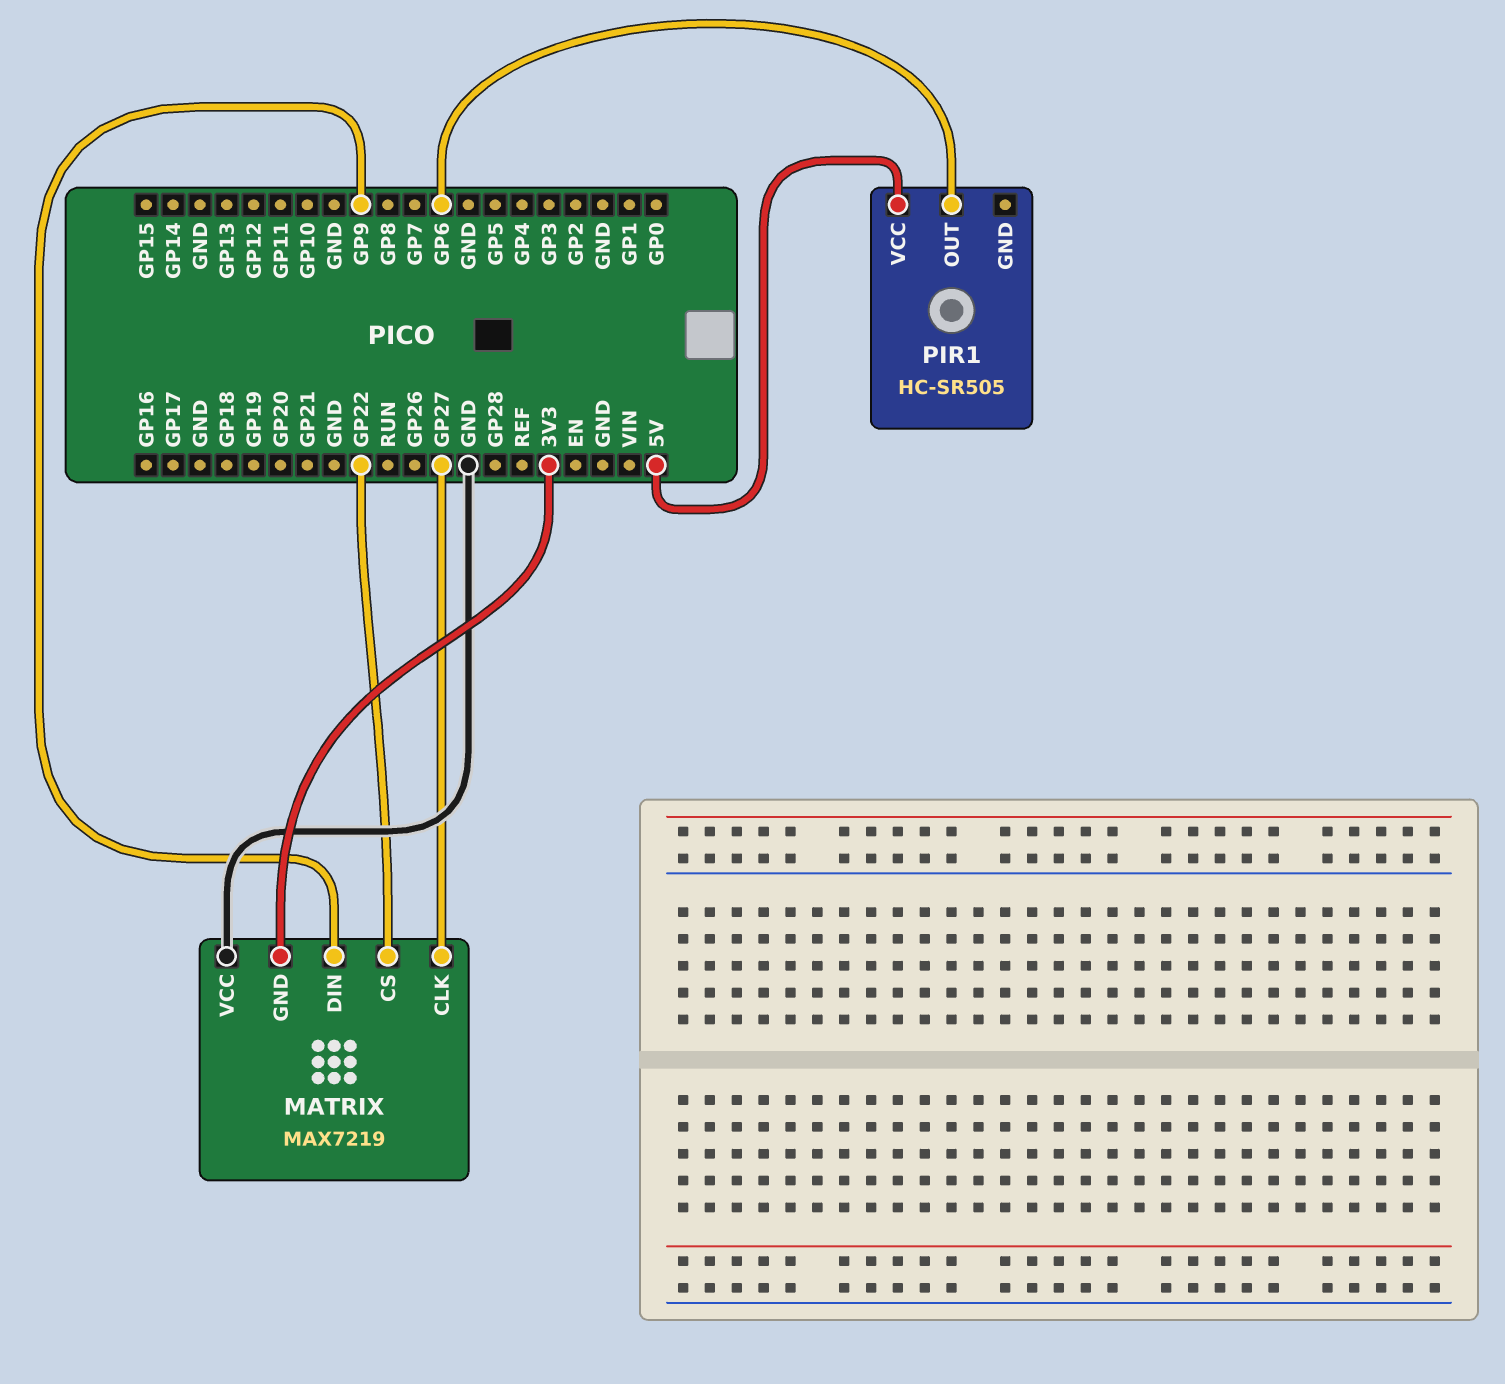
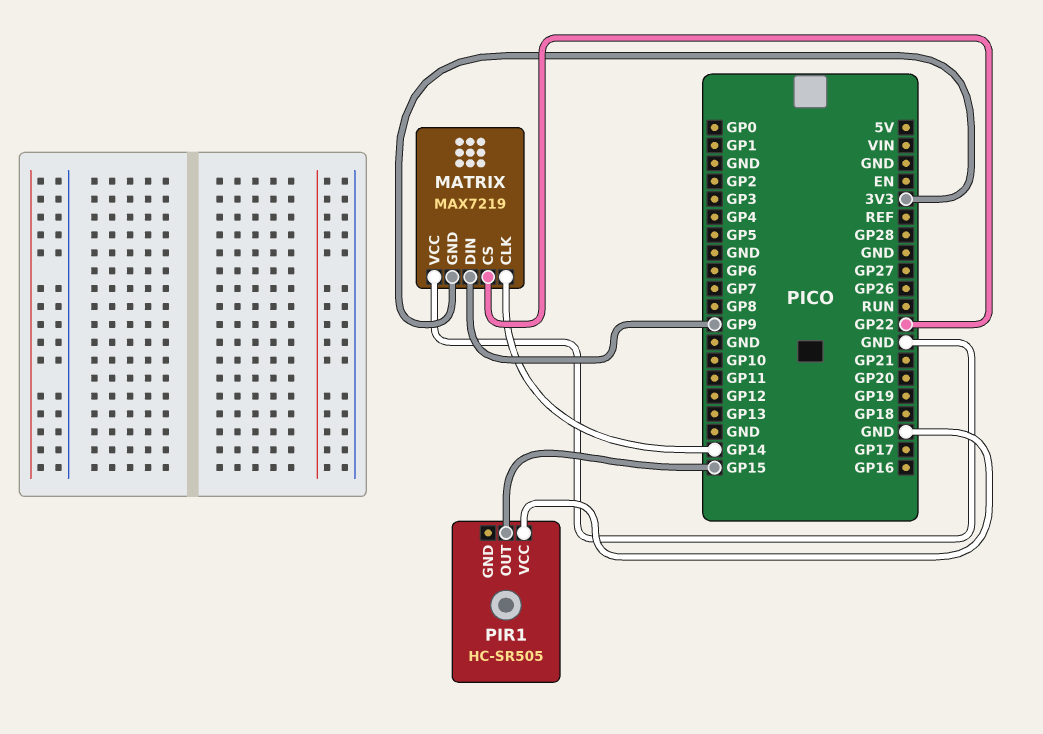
MATRIX pin CLK: GP27 -> GP14
PIR1 pin OUT: GP6 -> GP15
PIR1 pin VCC: 5V -> GND

